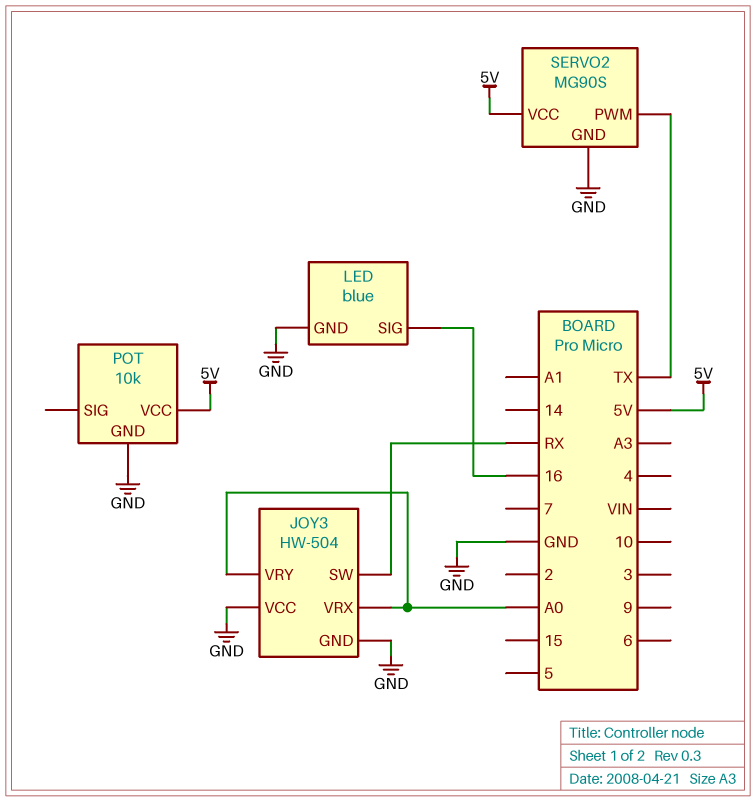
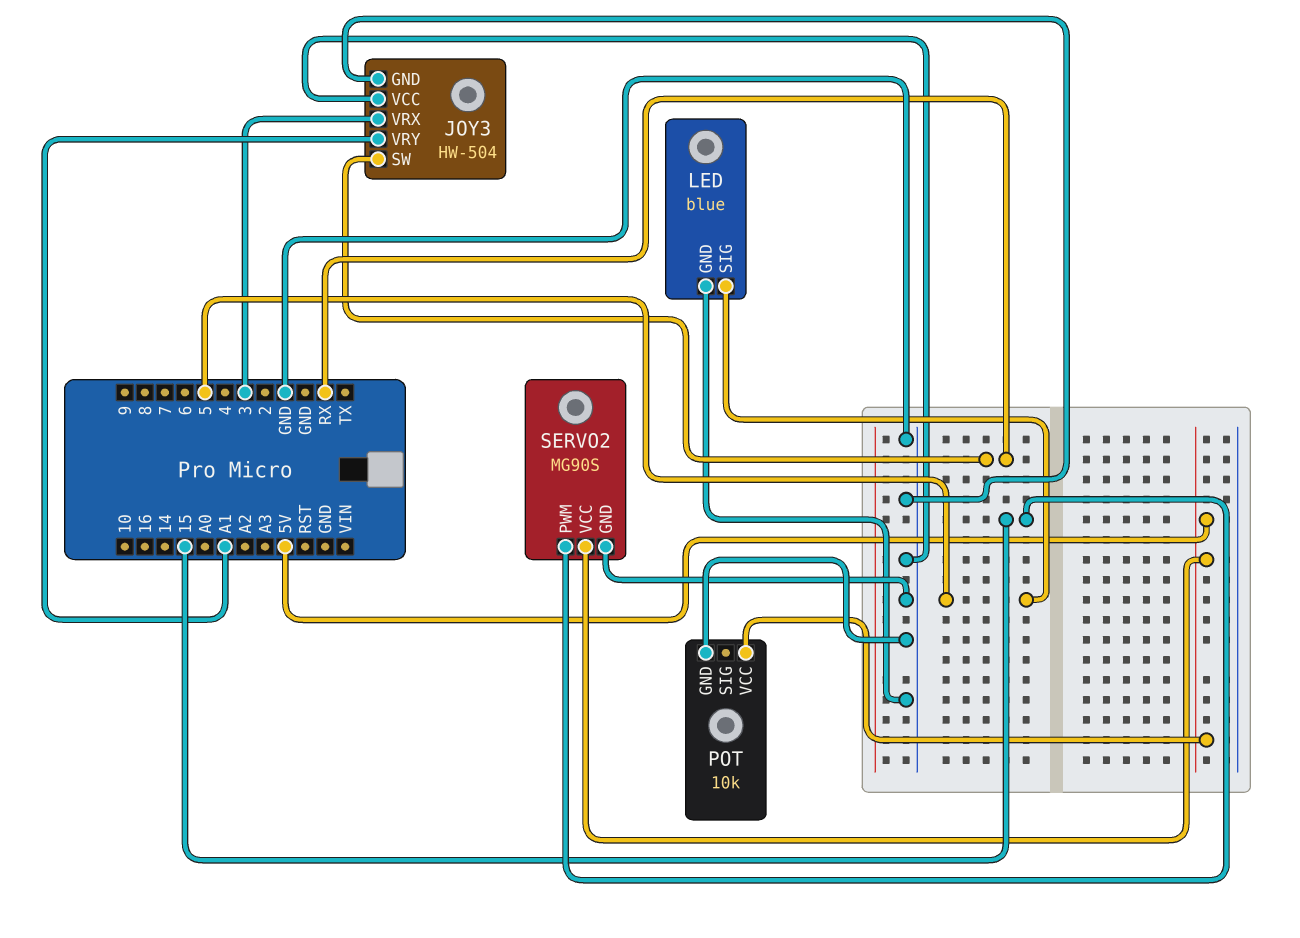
JOY3 pin VRX: A0 -> 3
JOY3 pin VRY: A0 -> A1
LED pin SIG: 16 -> 5
SERVO2 pin PWM: TX -> 15

